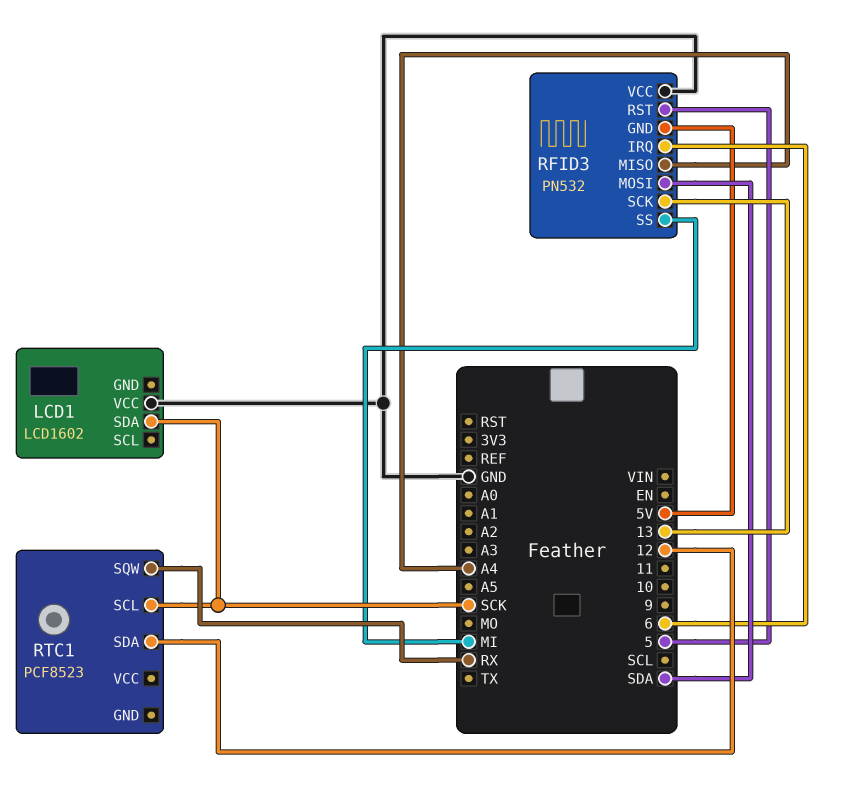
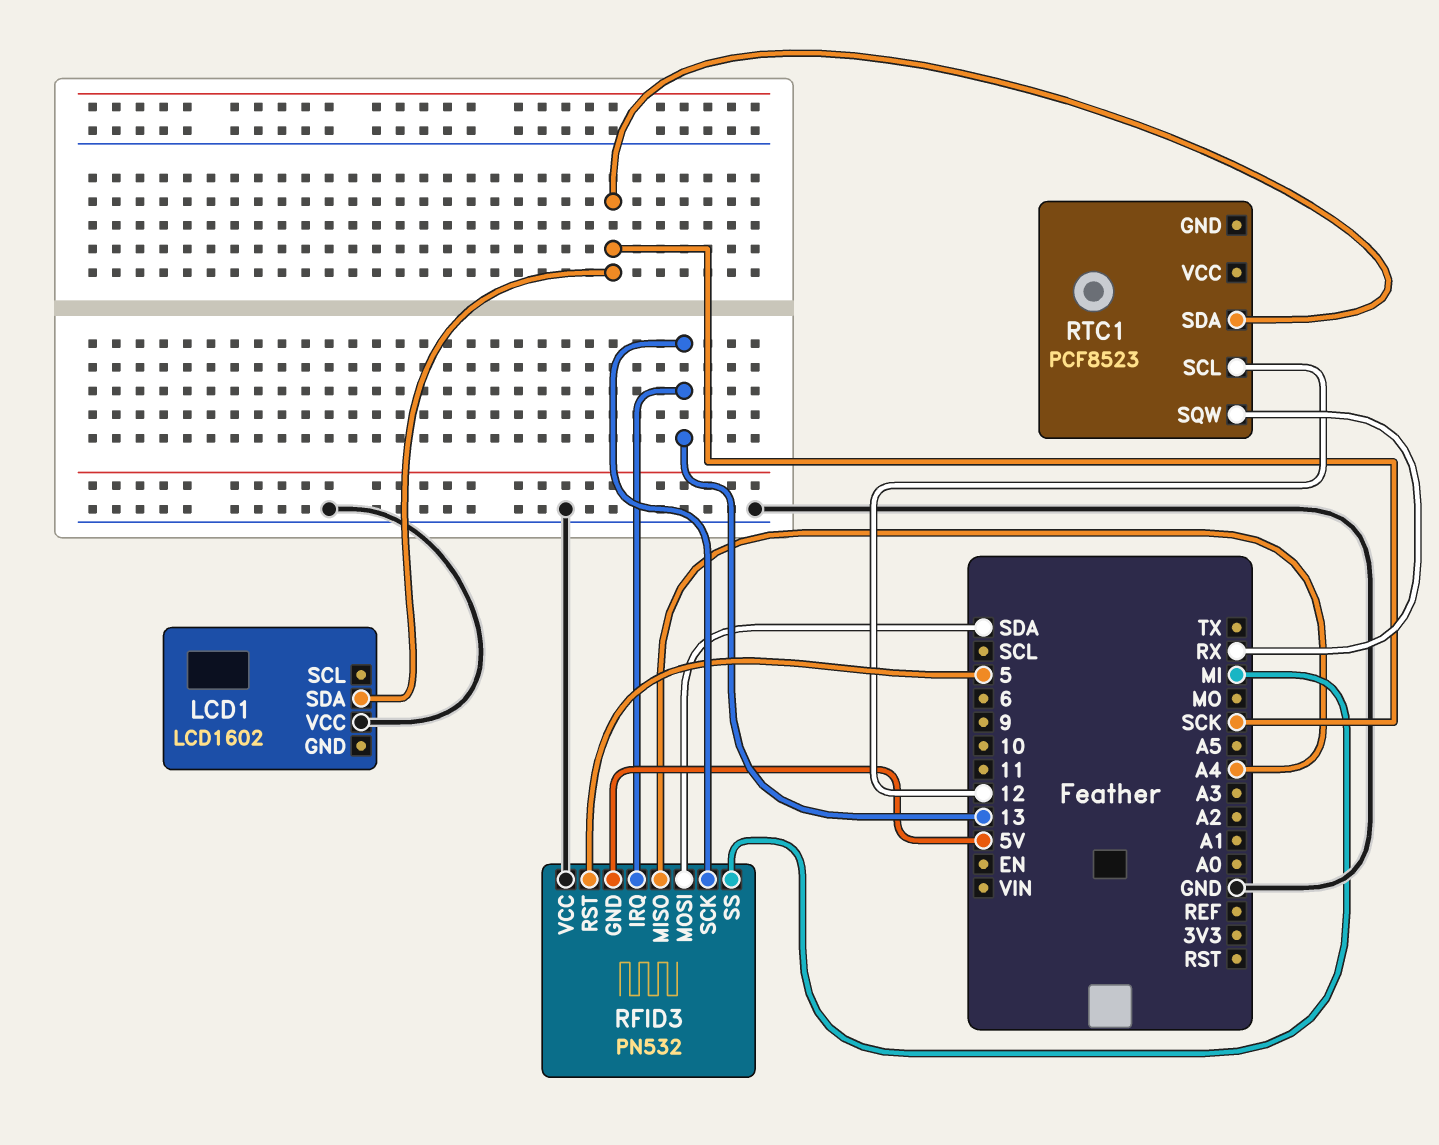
RFID3 pin IRQ: 6 -> 13
RTC1 pin SCL: SCK -> 12
RTC1 pin SDA: 12 -> SCK

